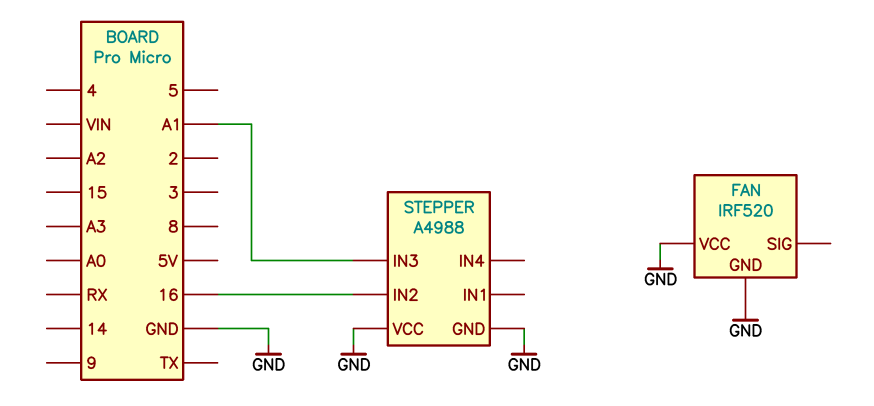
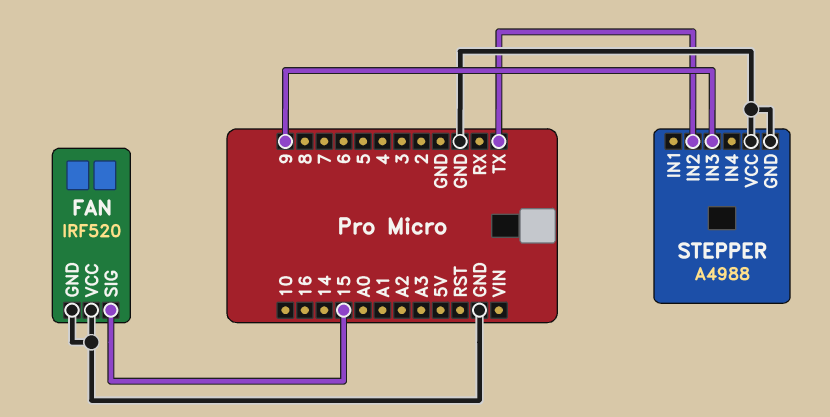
FAN pin SIG: none -> 15
STEPPER pin IN2: 16 -> TX
STEPPER pin IN3: A1 -> 9

